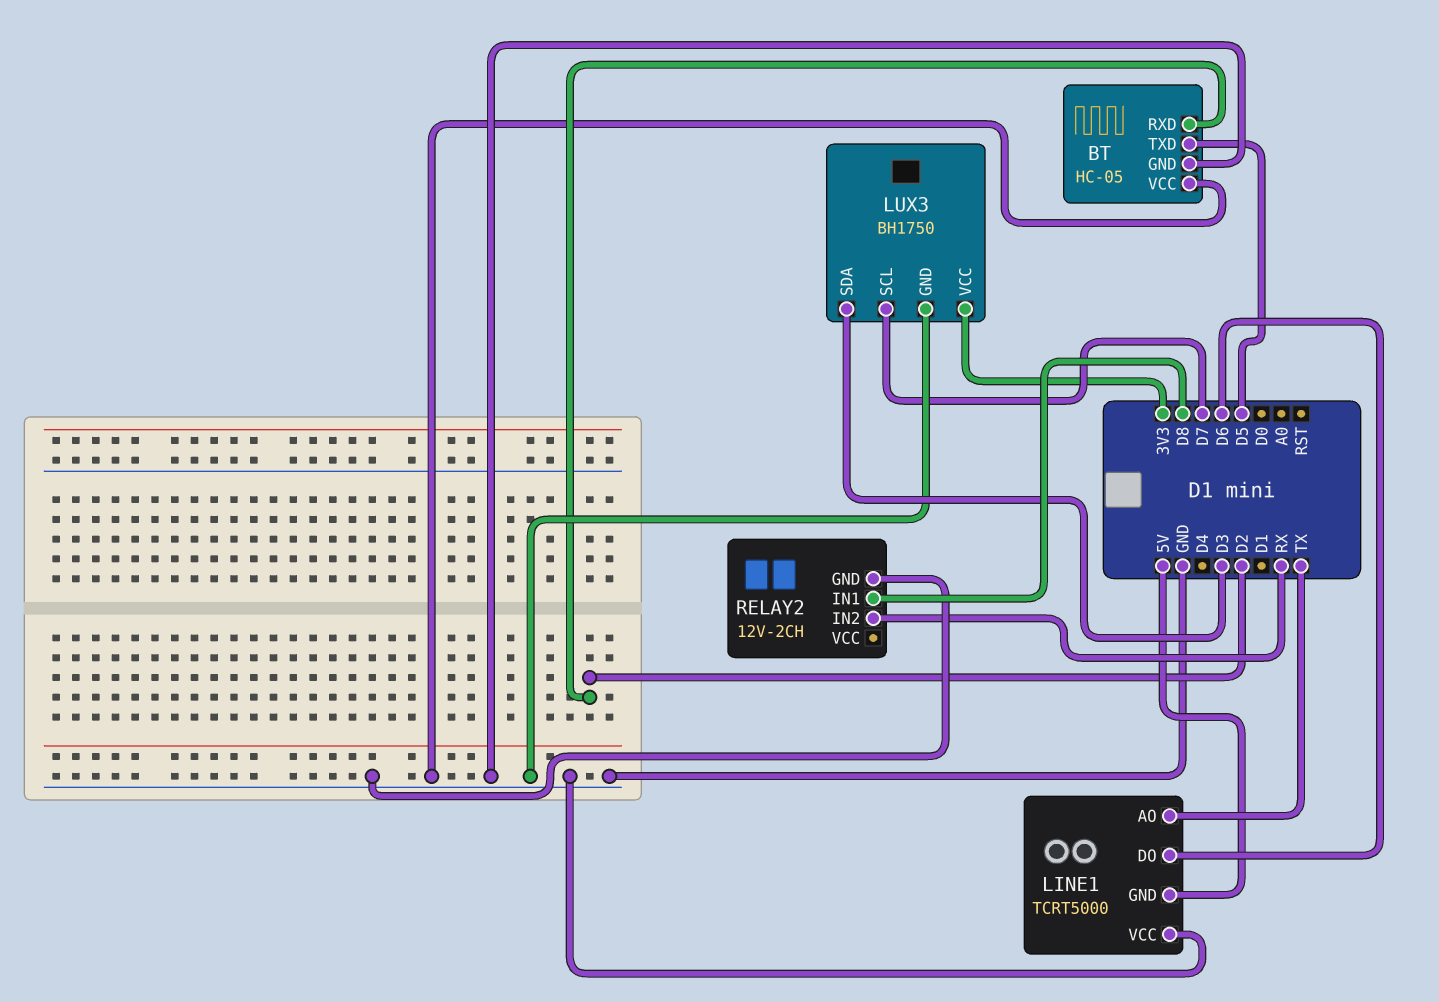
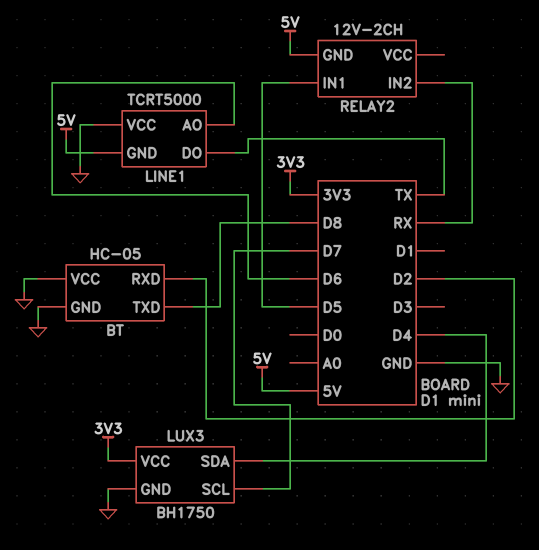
BT pin TXD: D5 -> D8
LINE1 pin AO: TX -> D6
LINE1 pin DO: D6 -> TX
LUX3 pin SDA: D3 -> D4
RELAY2 pin GND: GND -> 5V
RELAY2 pin IN1: D8 -> D5

